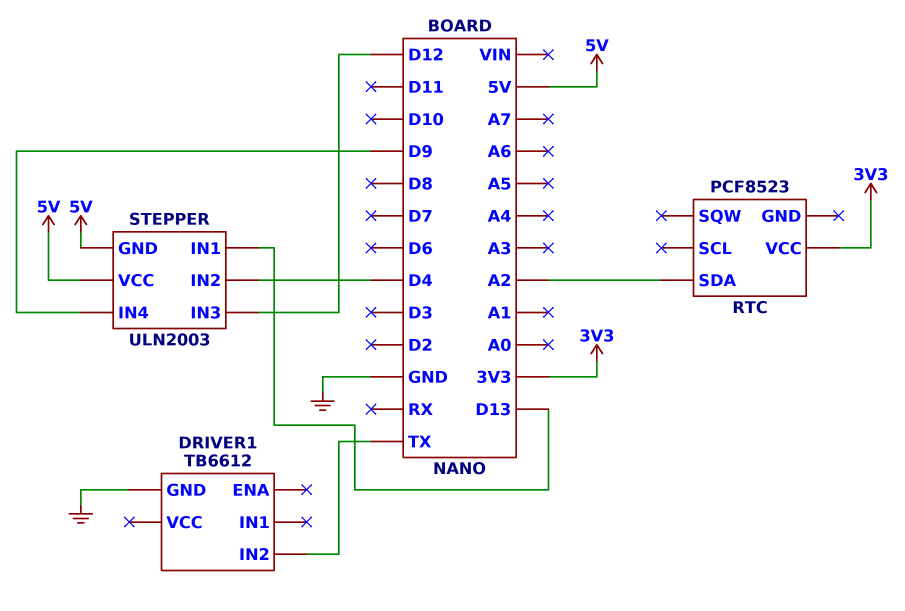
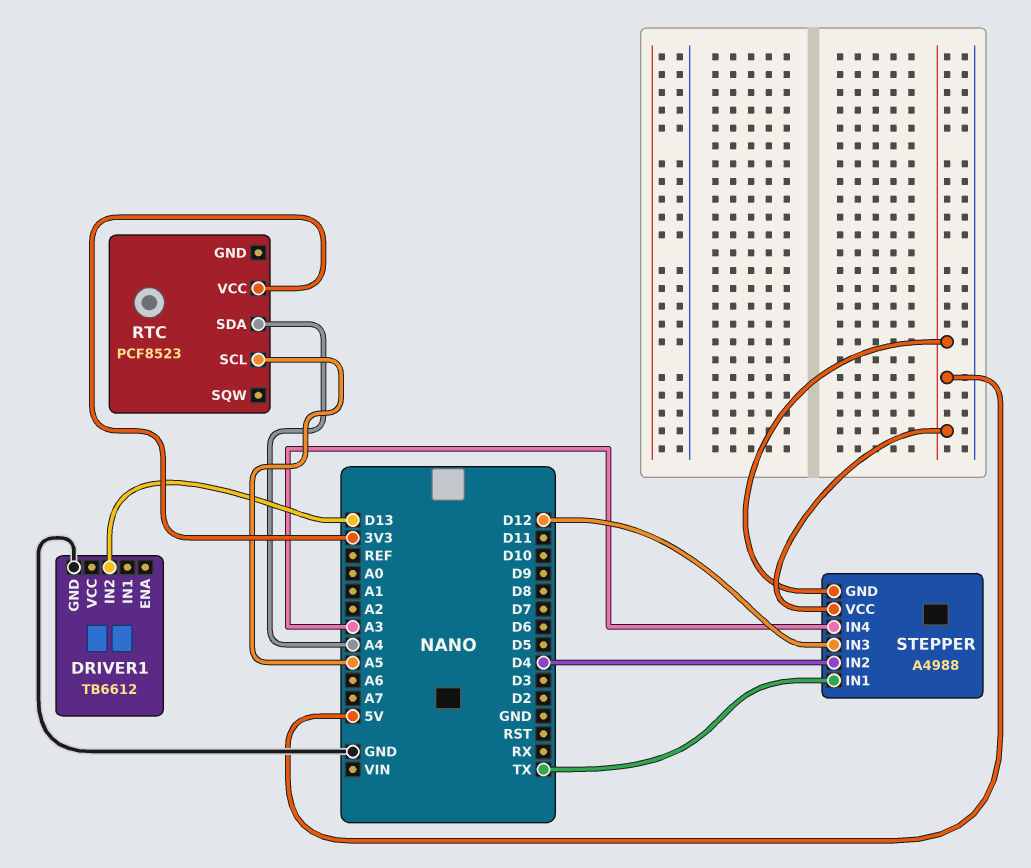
DRIVER1 pin IN2: TX -> D13
RTC pin SCL: none -> A5
RTC pin SDA: A2 -> A4
STEPPER: ULN2003 -> A4988
STEPPER pin IN1: D13 -> TX
STEPPER pin IN4: D9 -> A3

